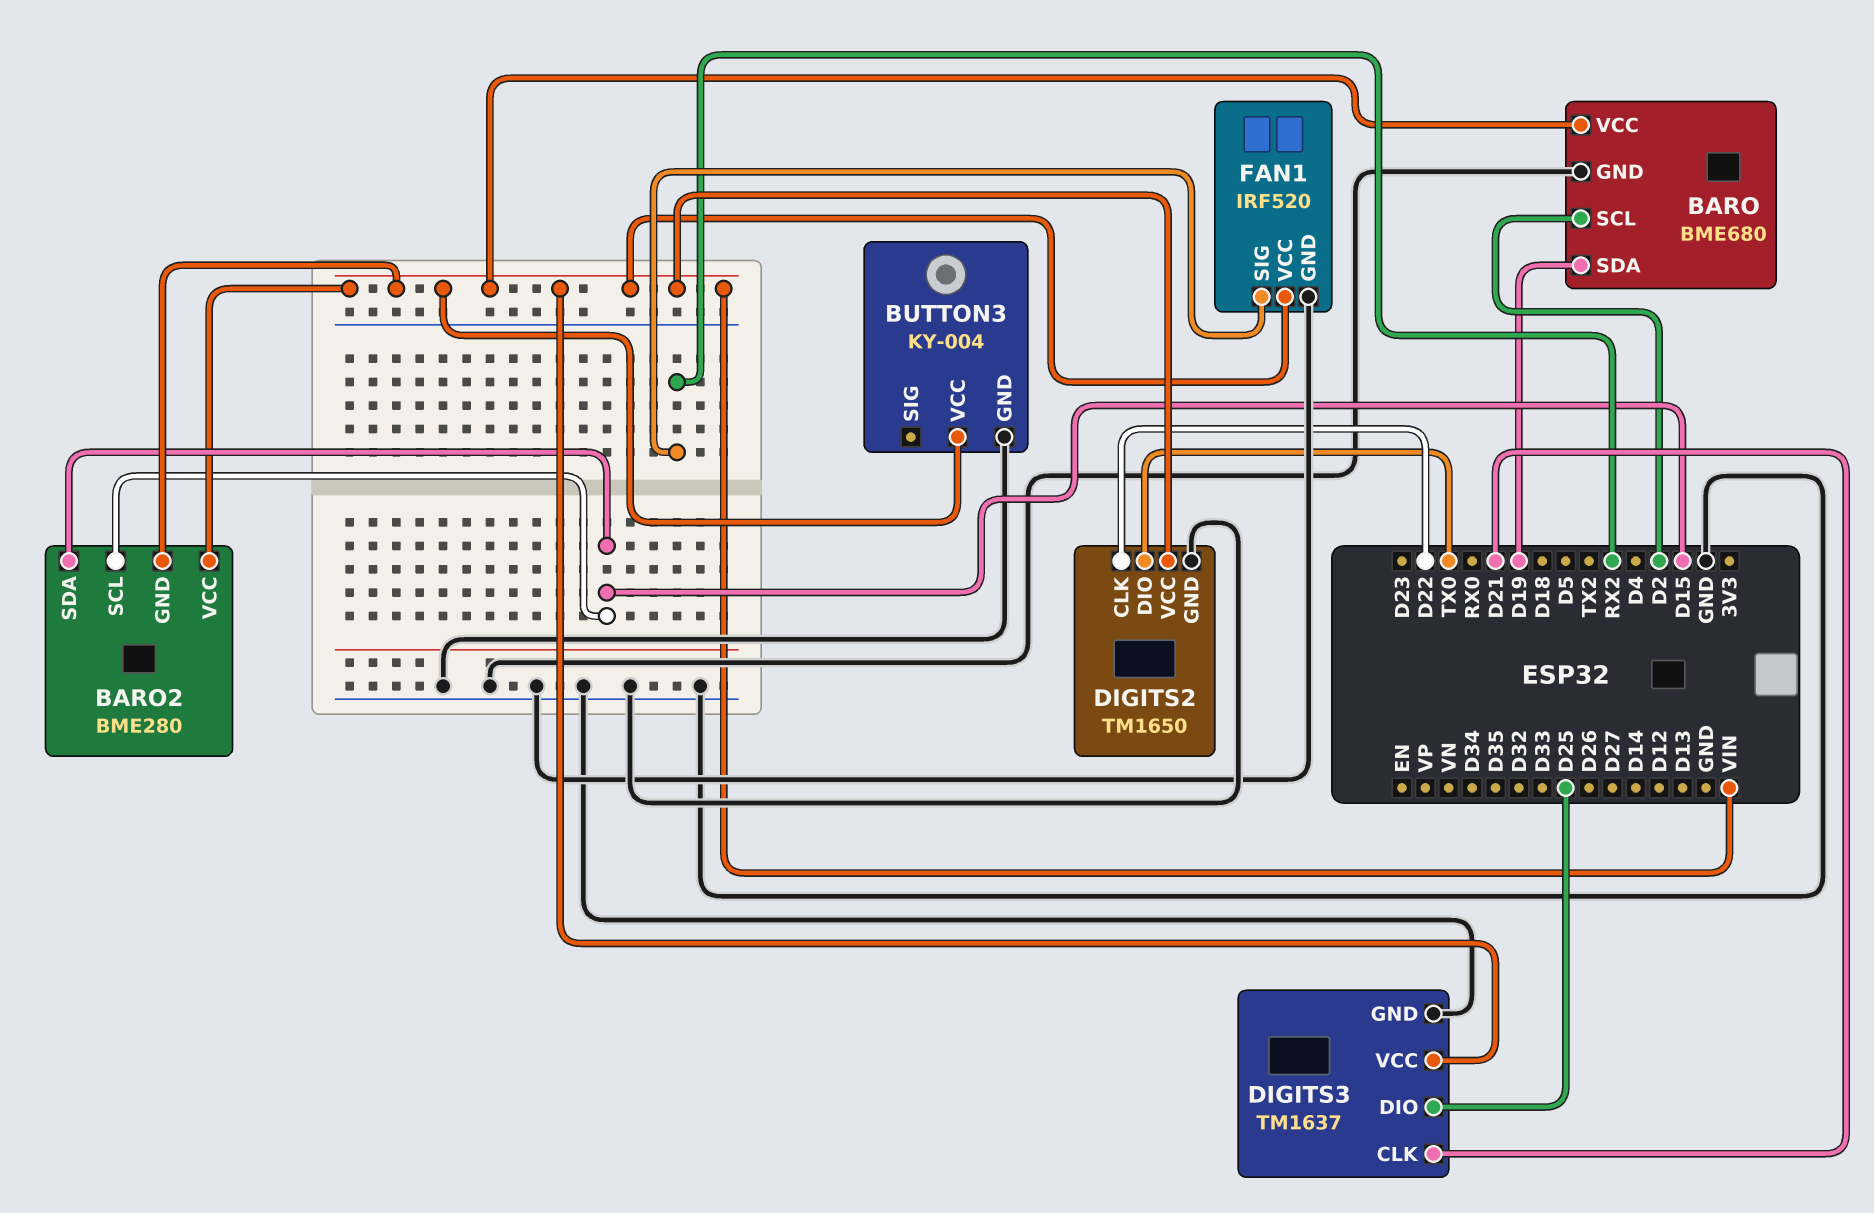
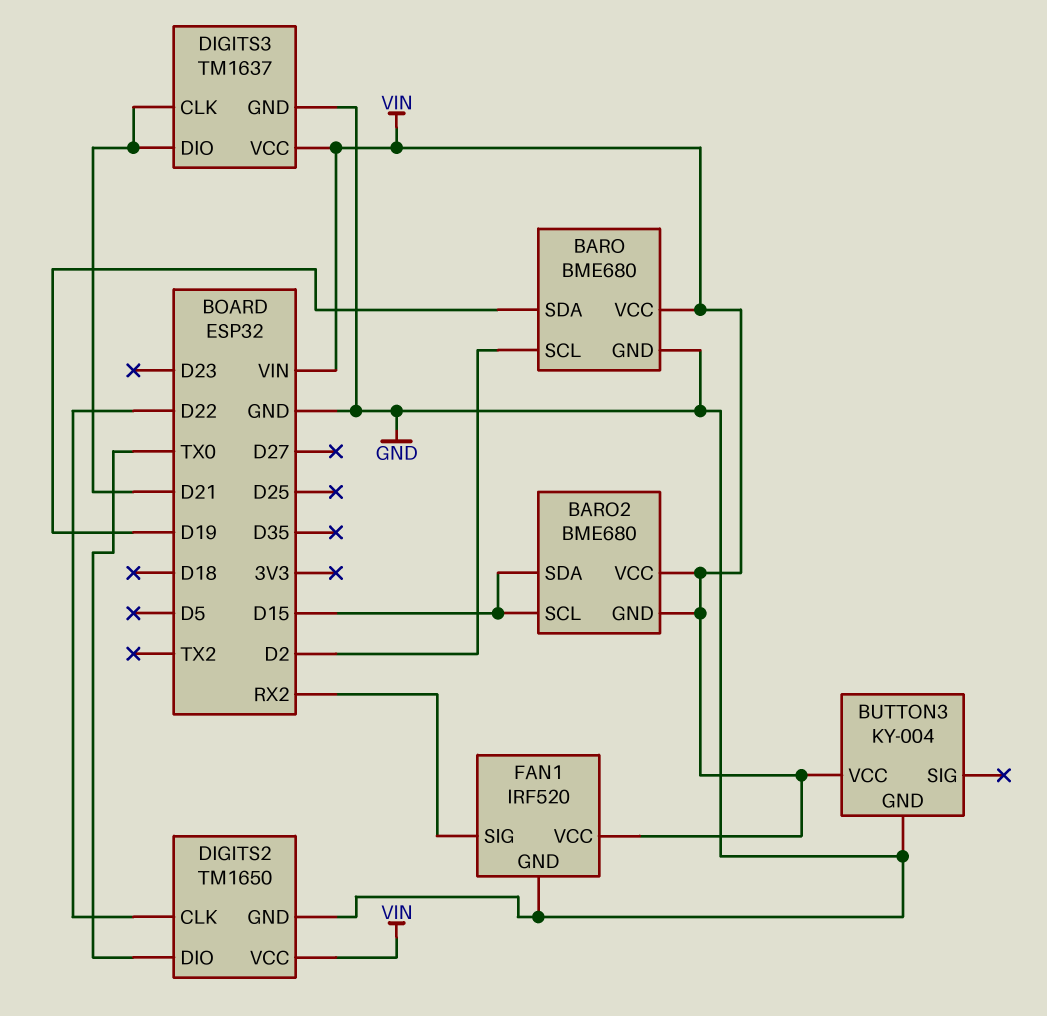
BARO2: BME280 -> BME680
DIGITS3 pin DIO: D25 -> D21

